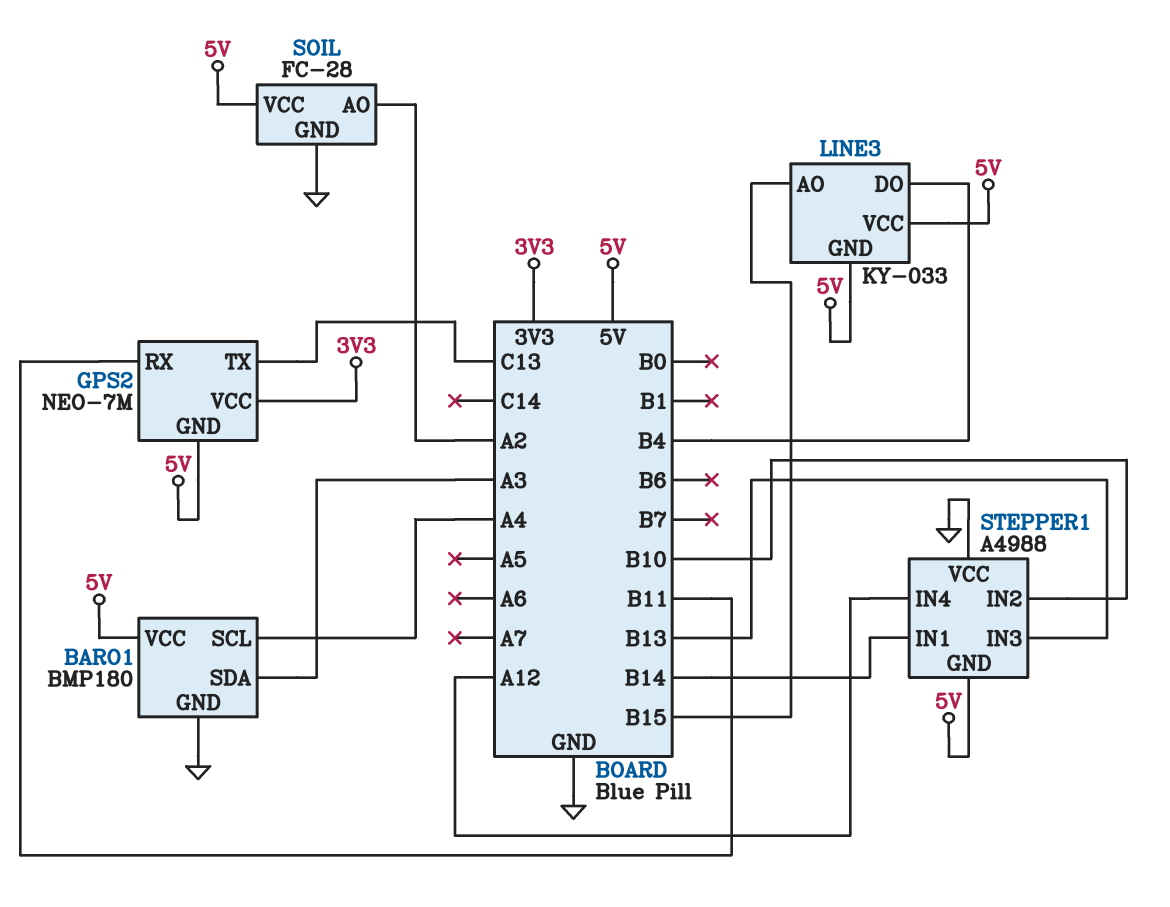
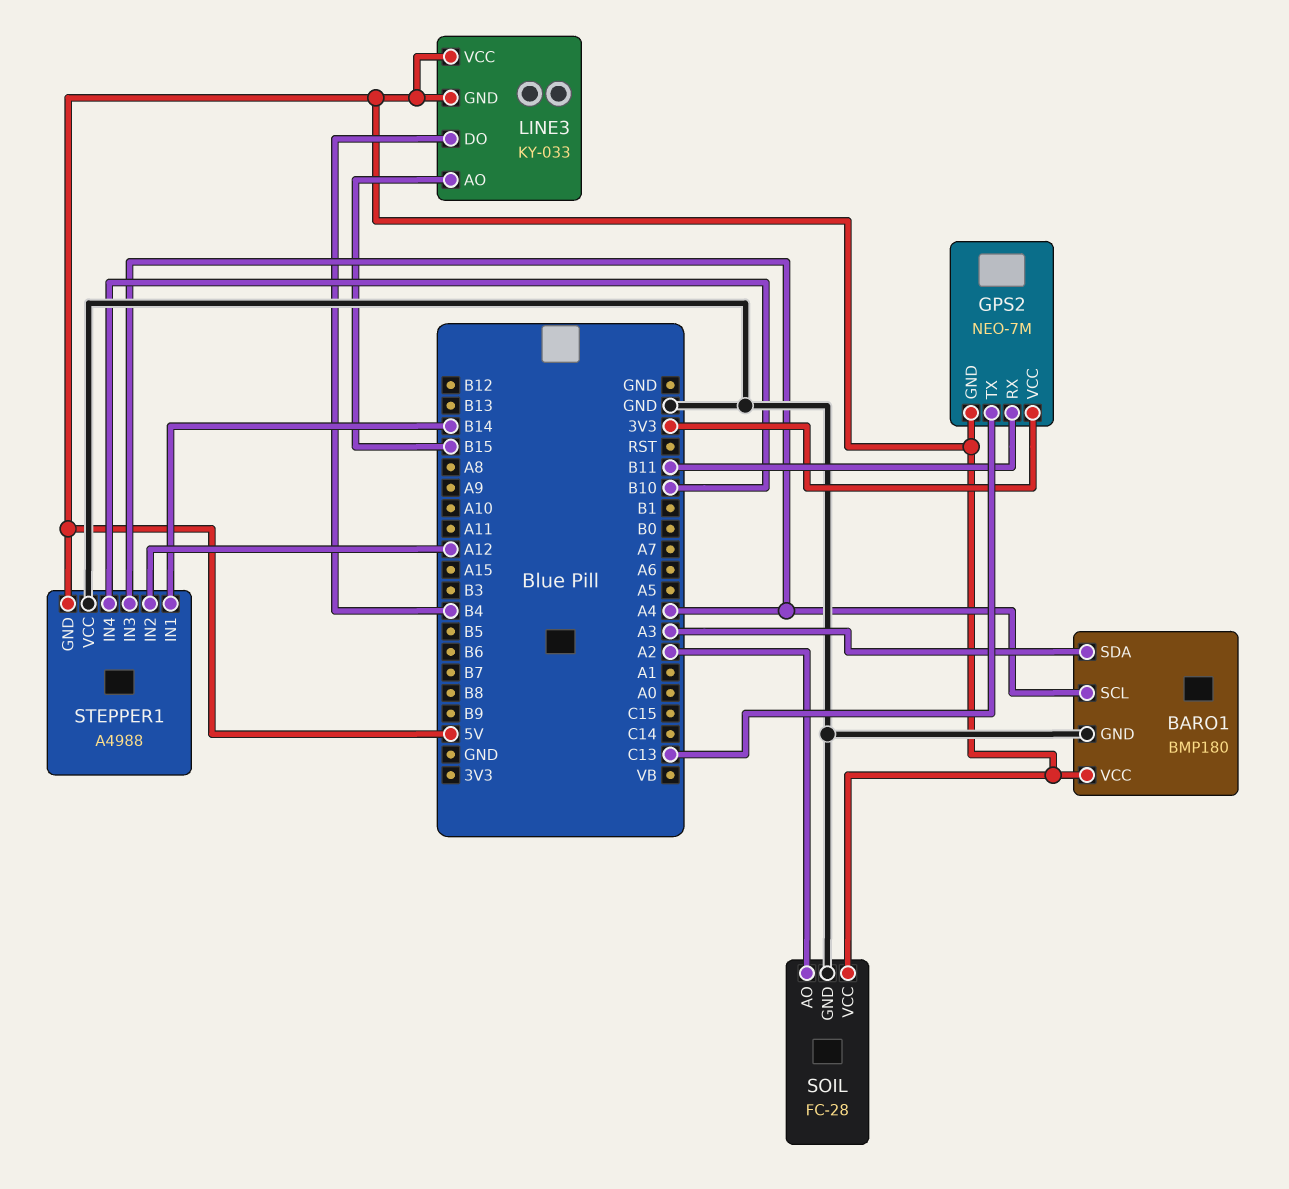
STEPPER1 pin IN2: B10 -> A12
STEPPER1 pin IN3: B13 -> A4
STEPPER1 pin IN4: A12 -> B10

